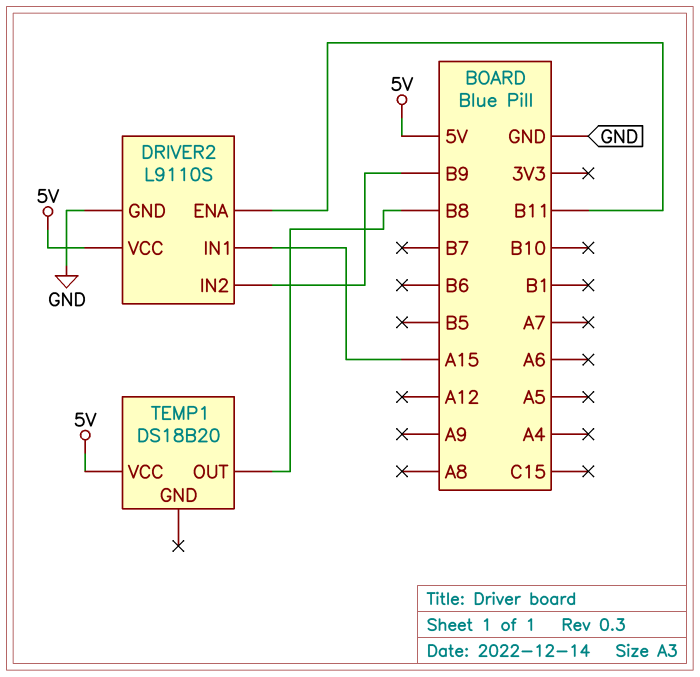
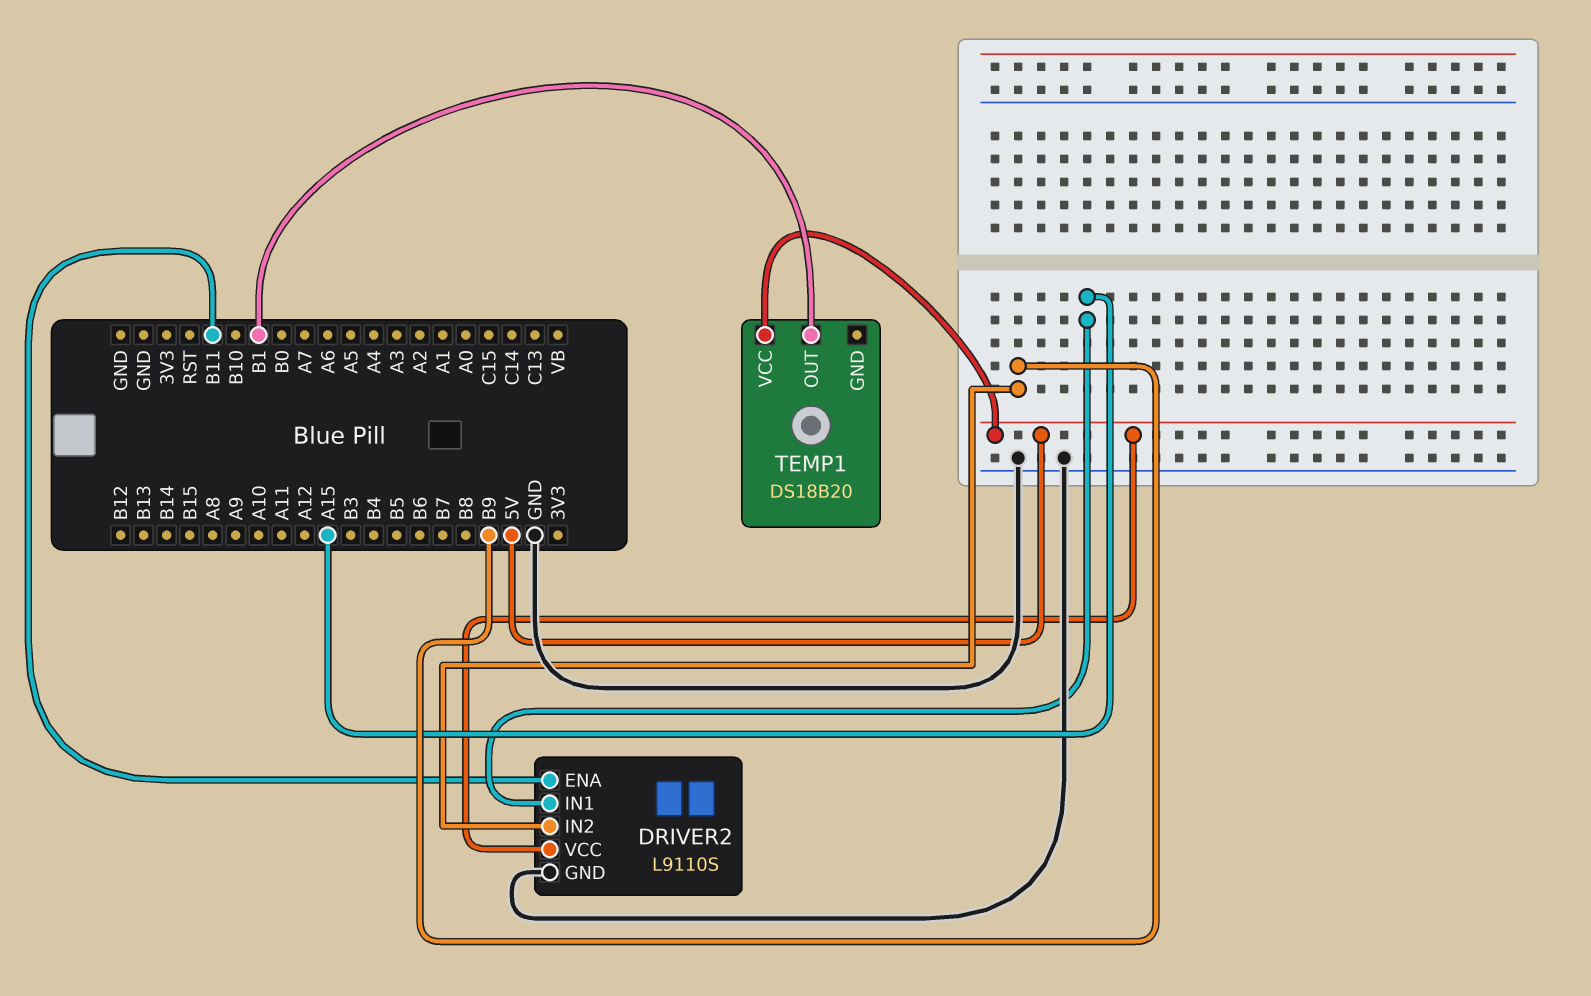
TEMP1 pin OUT: B8 -> B1

